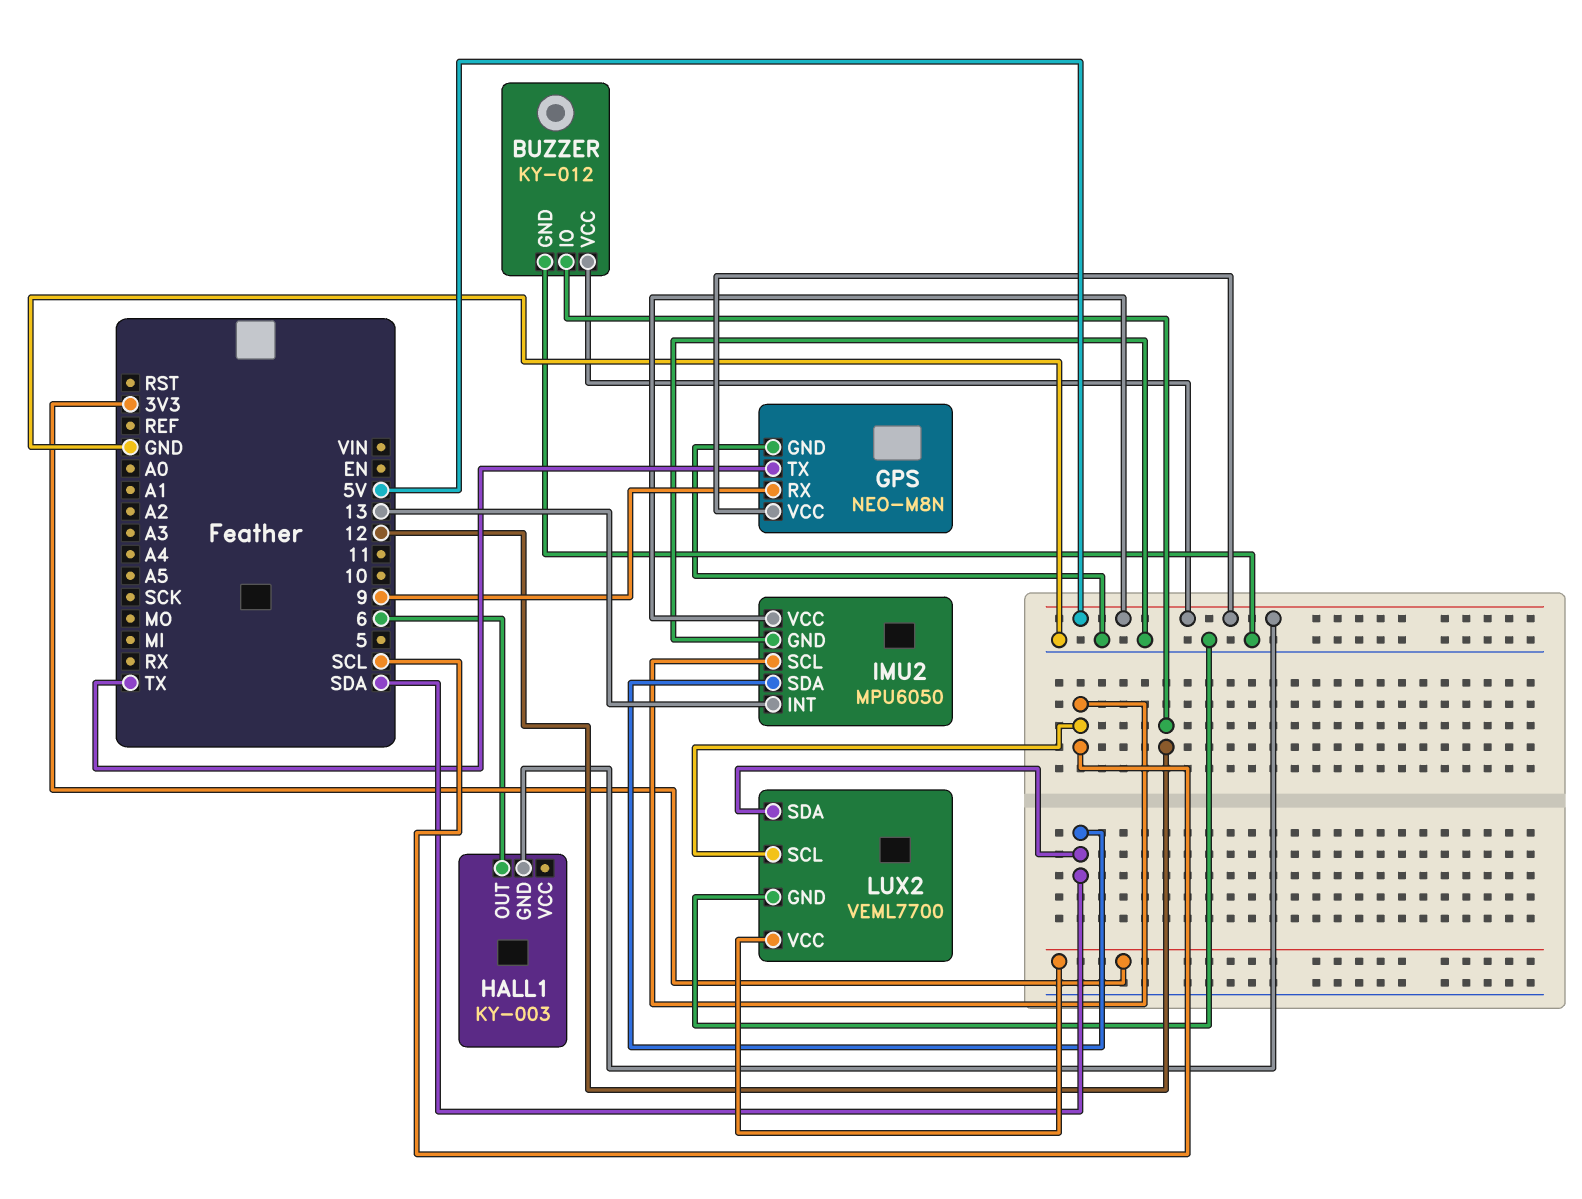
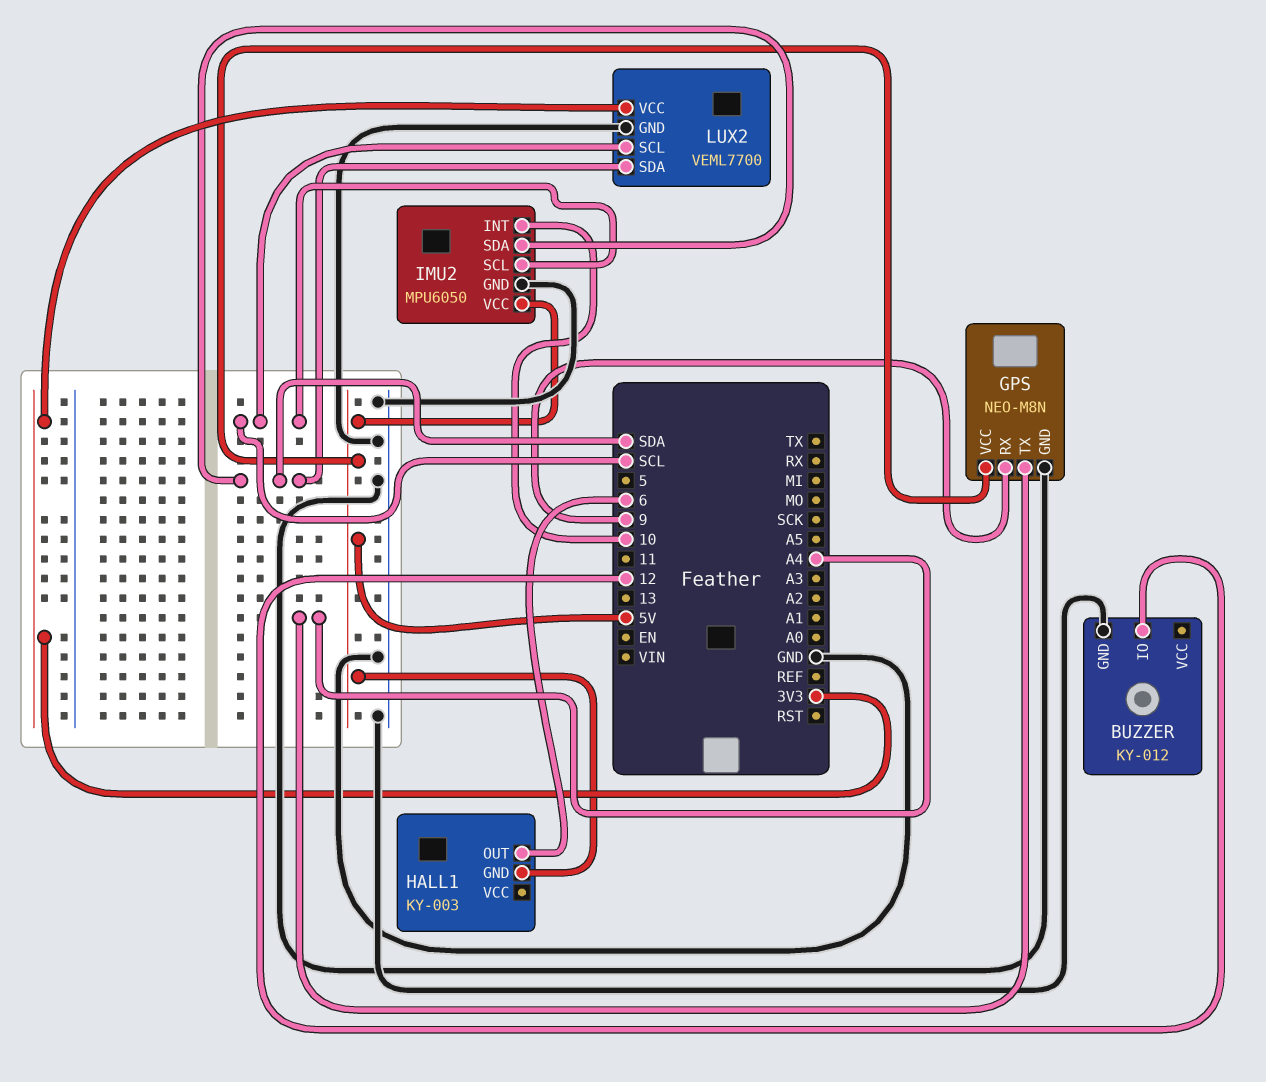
BUZZER pin VCC: 5V -> none
GPS pin TX: TX -> A4
IMU2 pin INT: 13 -> 10

